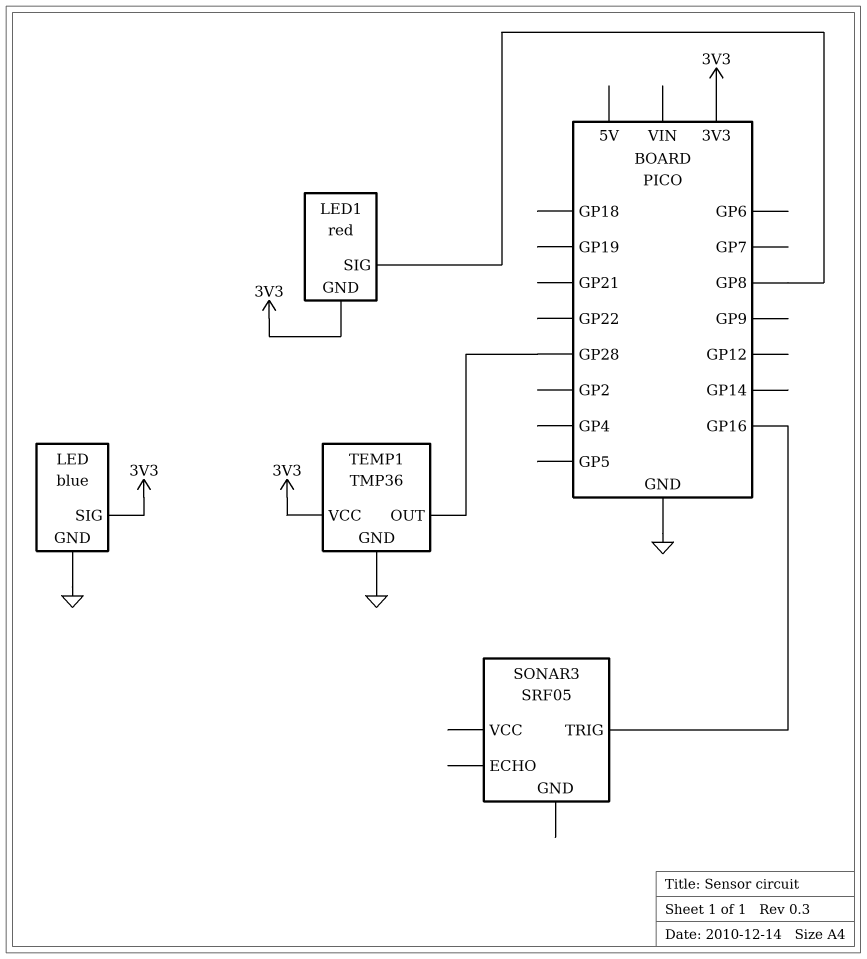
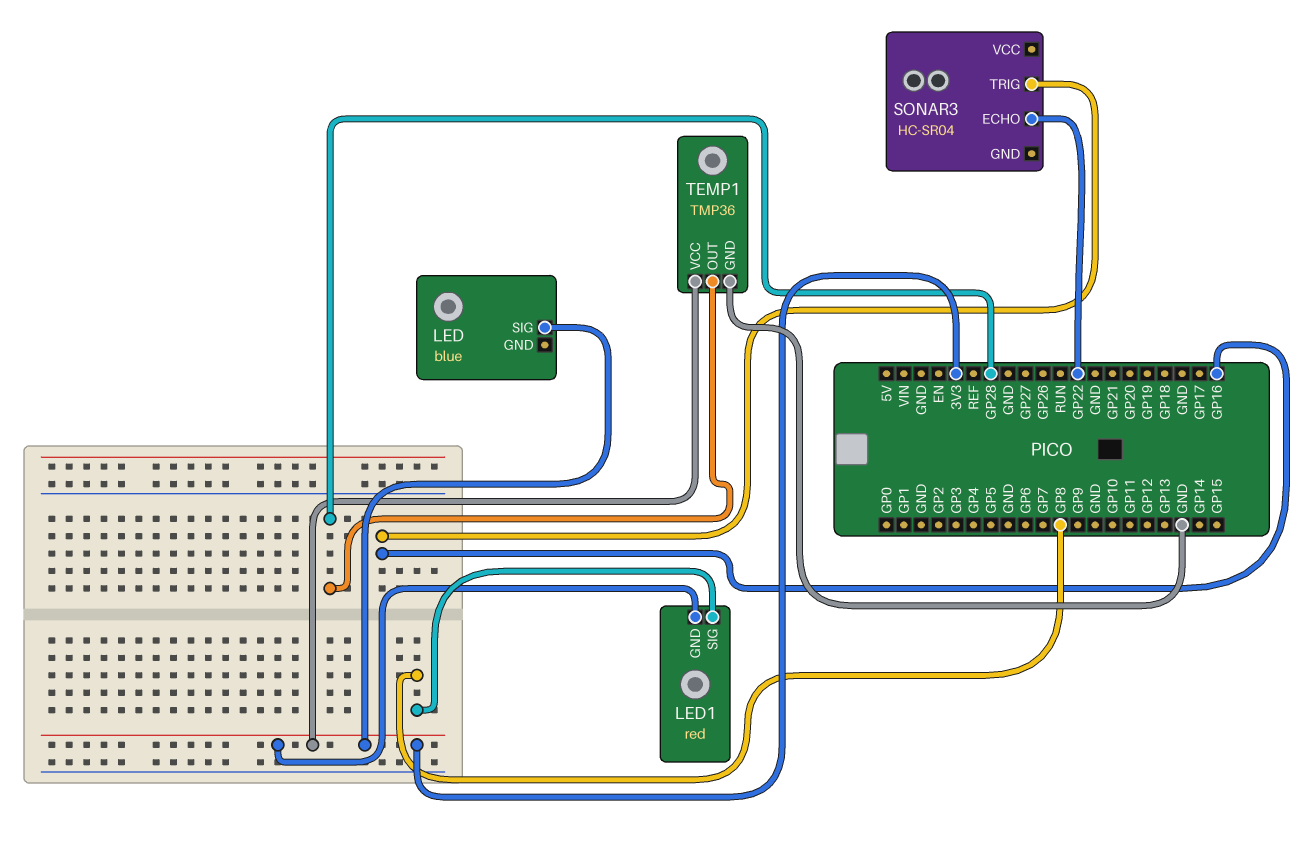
LED pin GND: GND -> none
SONAR3: SRF05 -> HC-SR04
SONAR3 pin ECHO: none -> GP22

